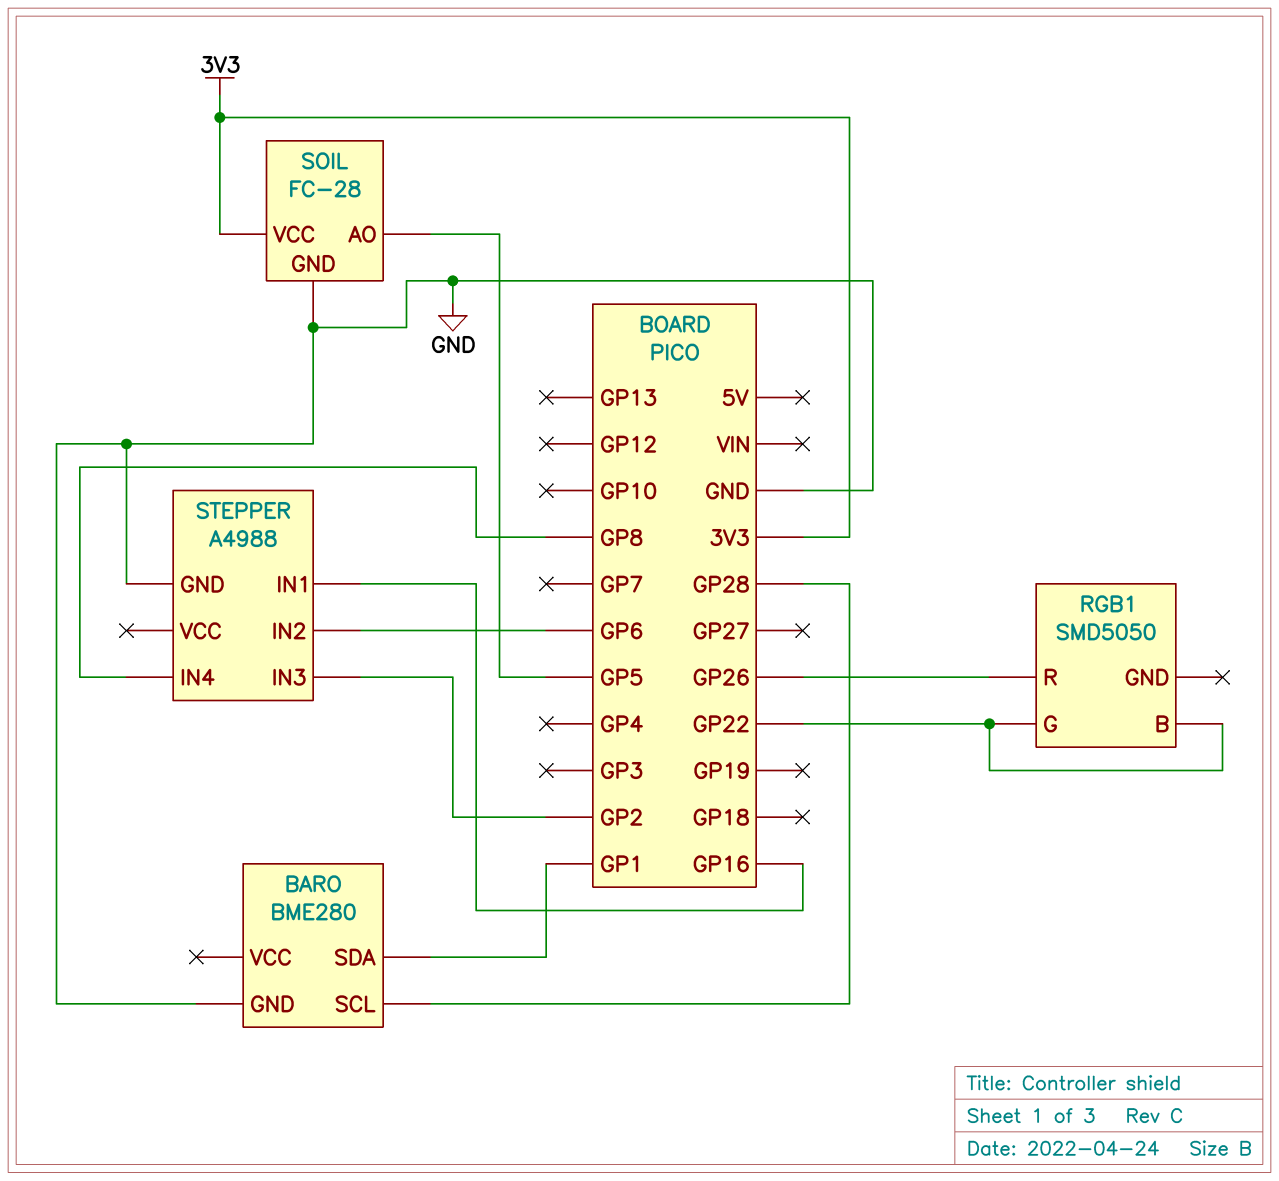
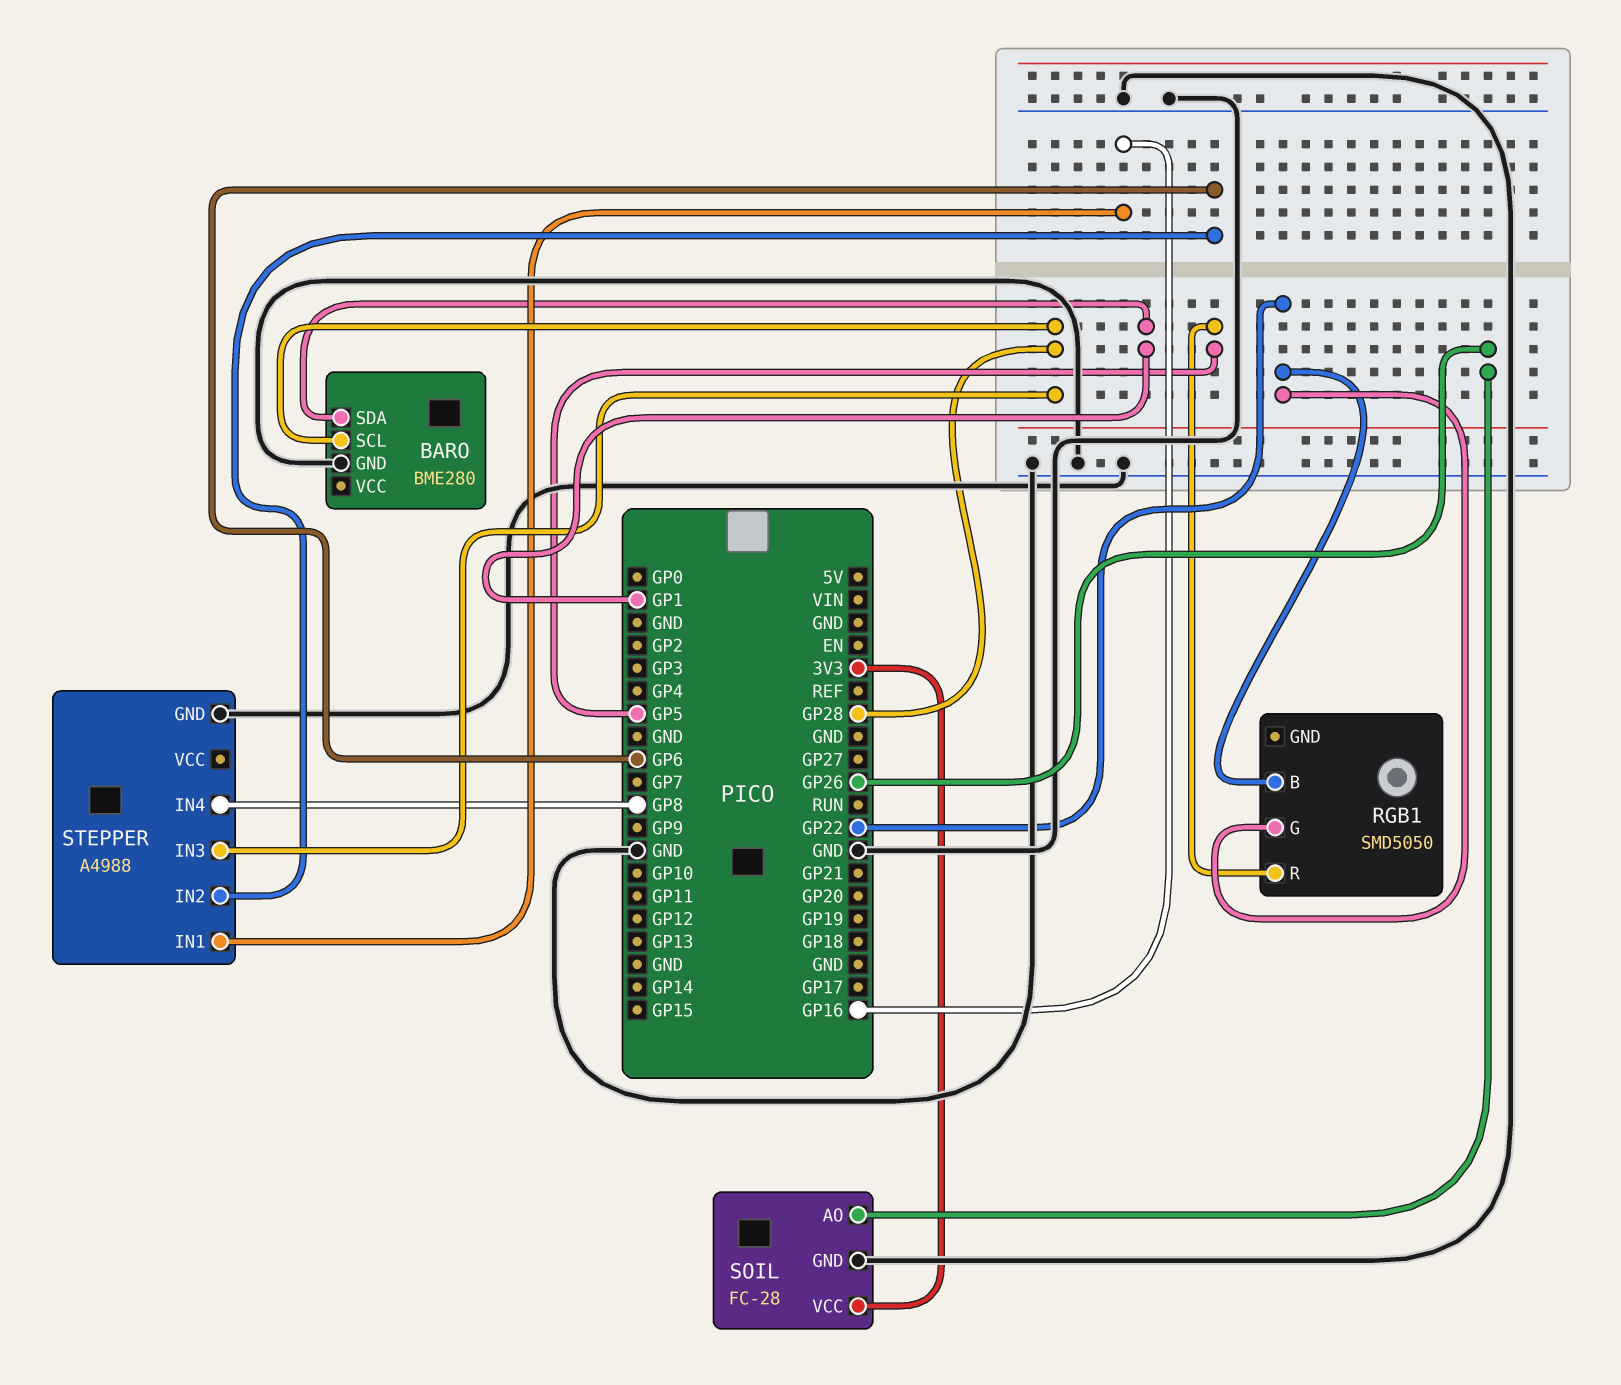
RGB1 pin R: GP26 -> GP5
SOIL pin AO: GP5 -> GP26
STEPPER pin IN3: GP2 -> GP28

